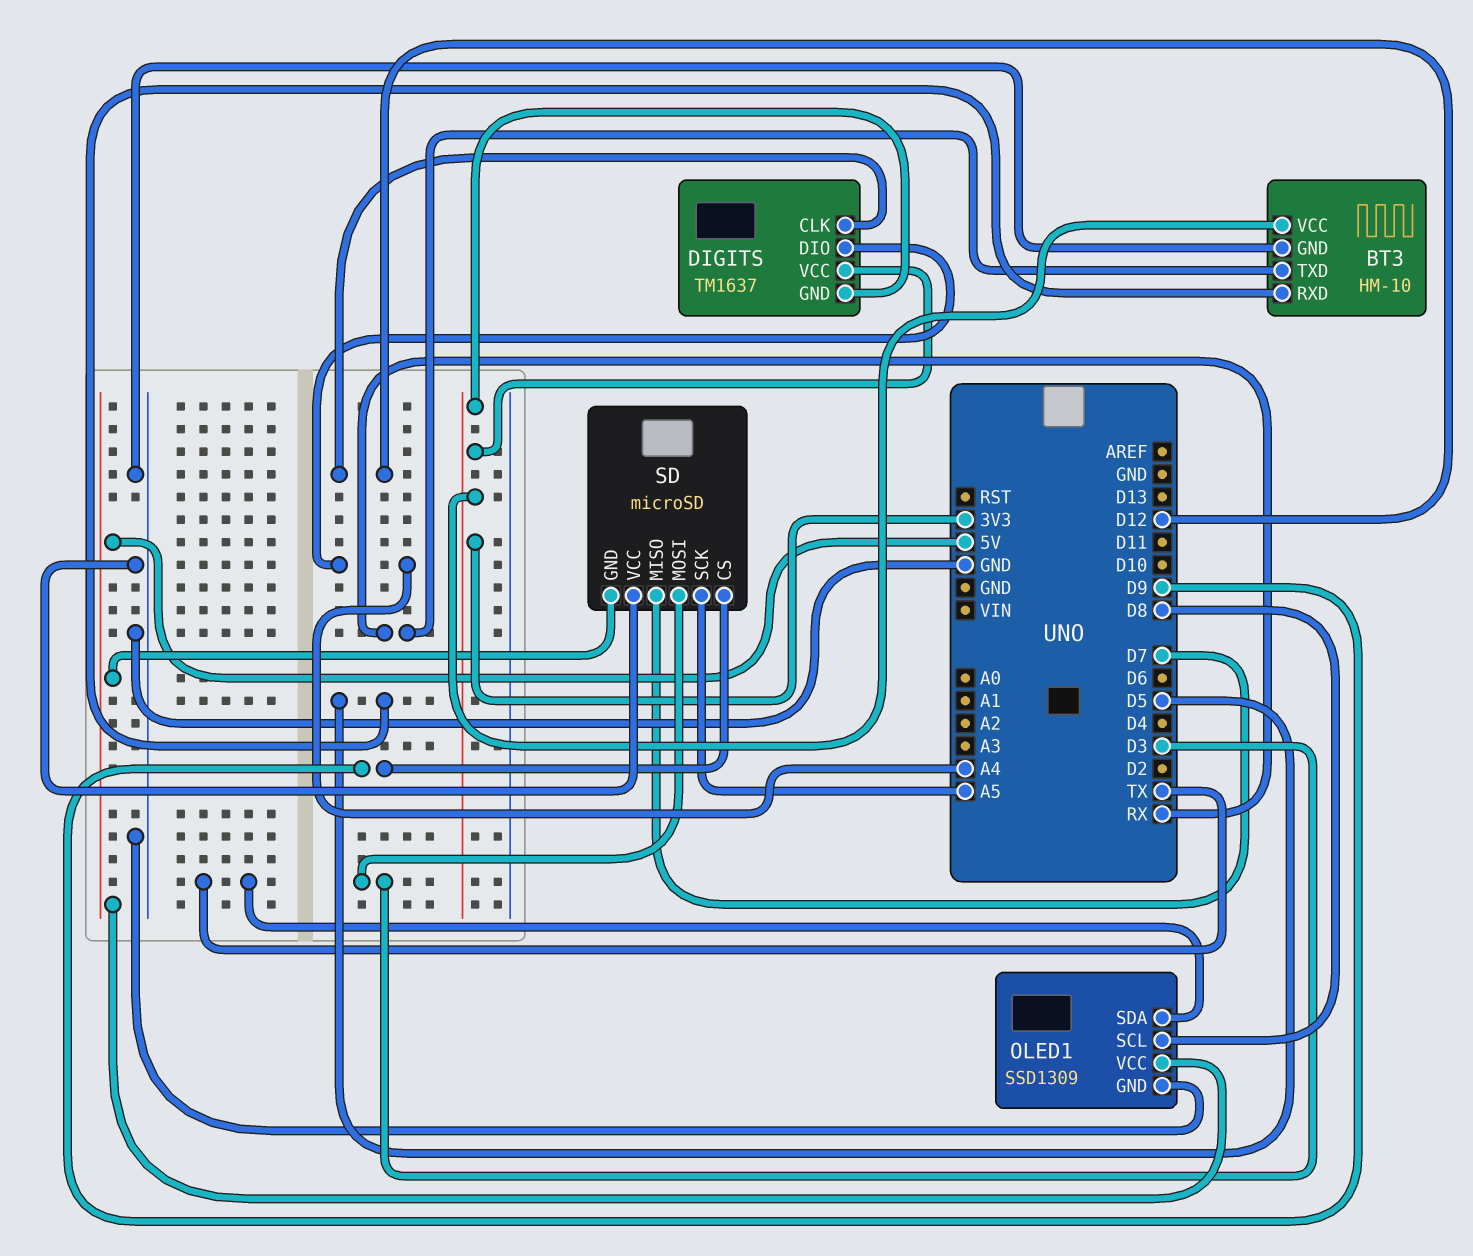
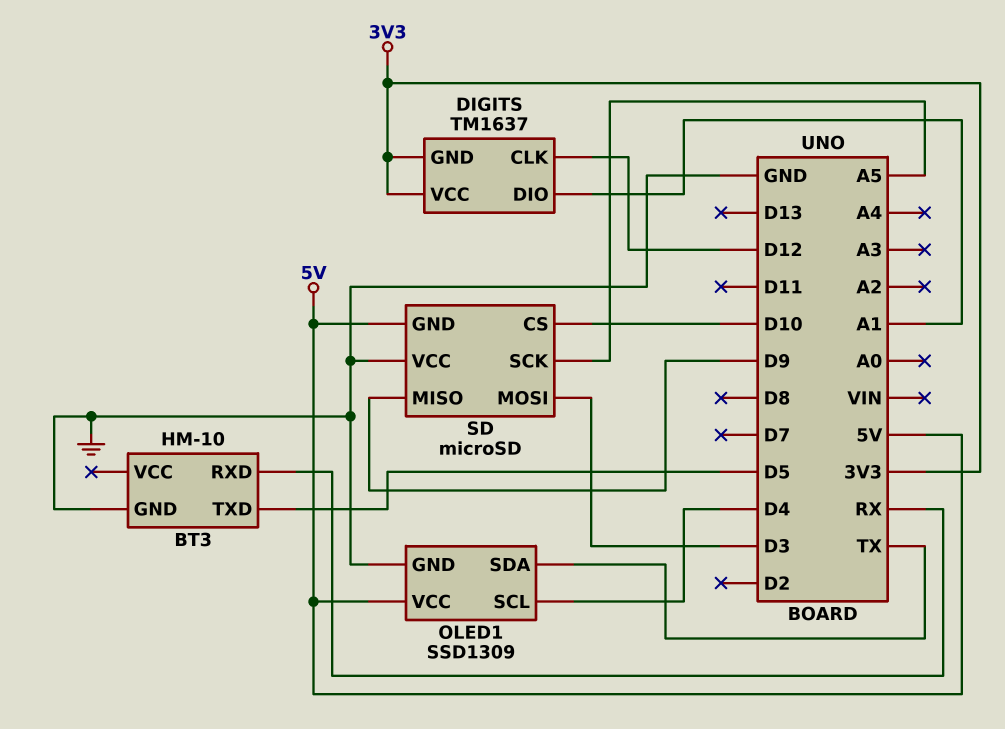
BT3 pin RXD: D5 -> RX
BT3 pin TXD: RX -> D5
BT3 pin VCC: 3V3 -> none
DIGITS pin DIO: A4 -> A1
OLED1 pin SCL: D8 -> D4
SD pin CS: D9 -> D10
SD pin MISO: D7 -> D9

